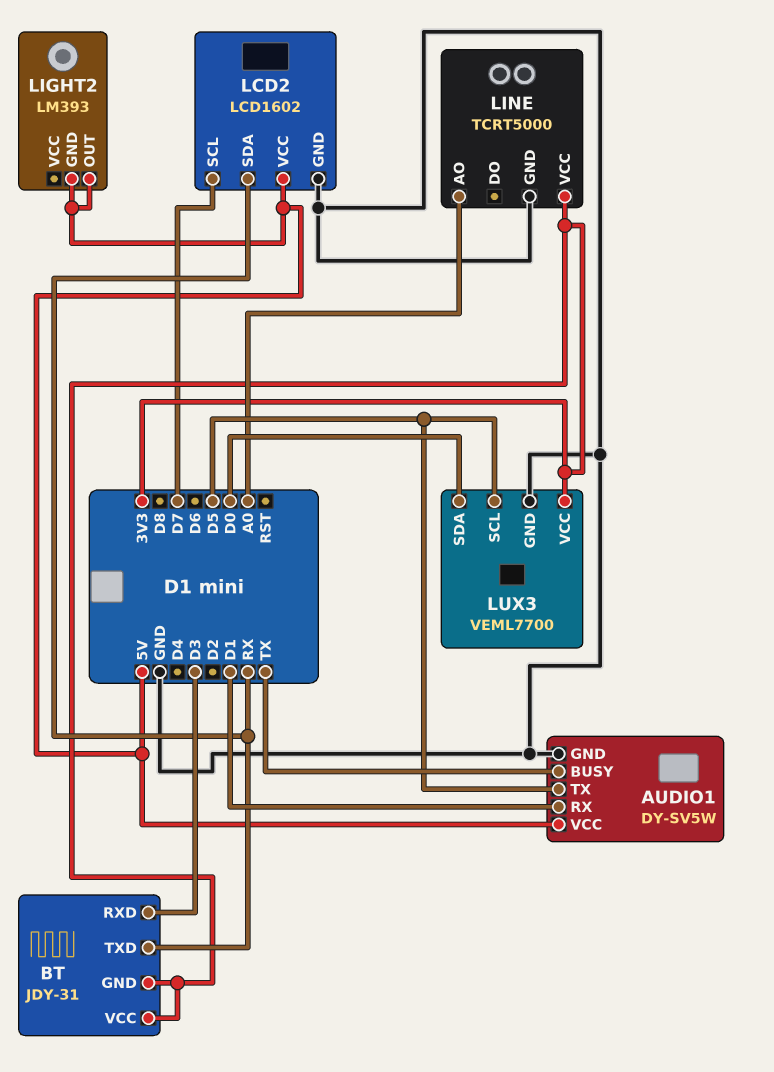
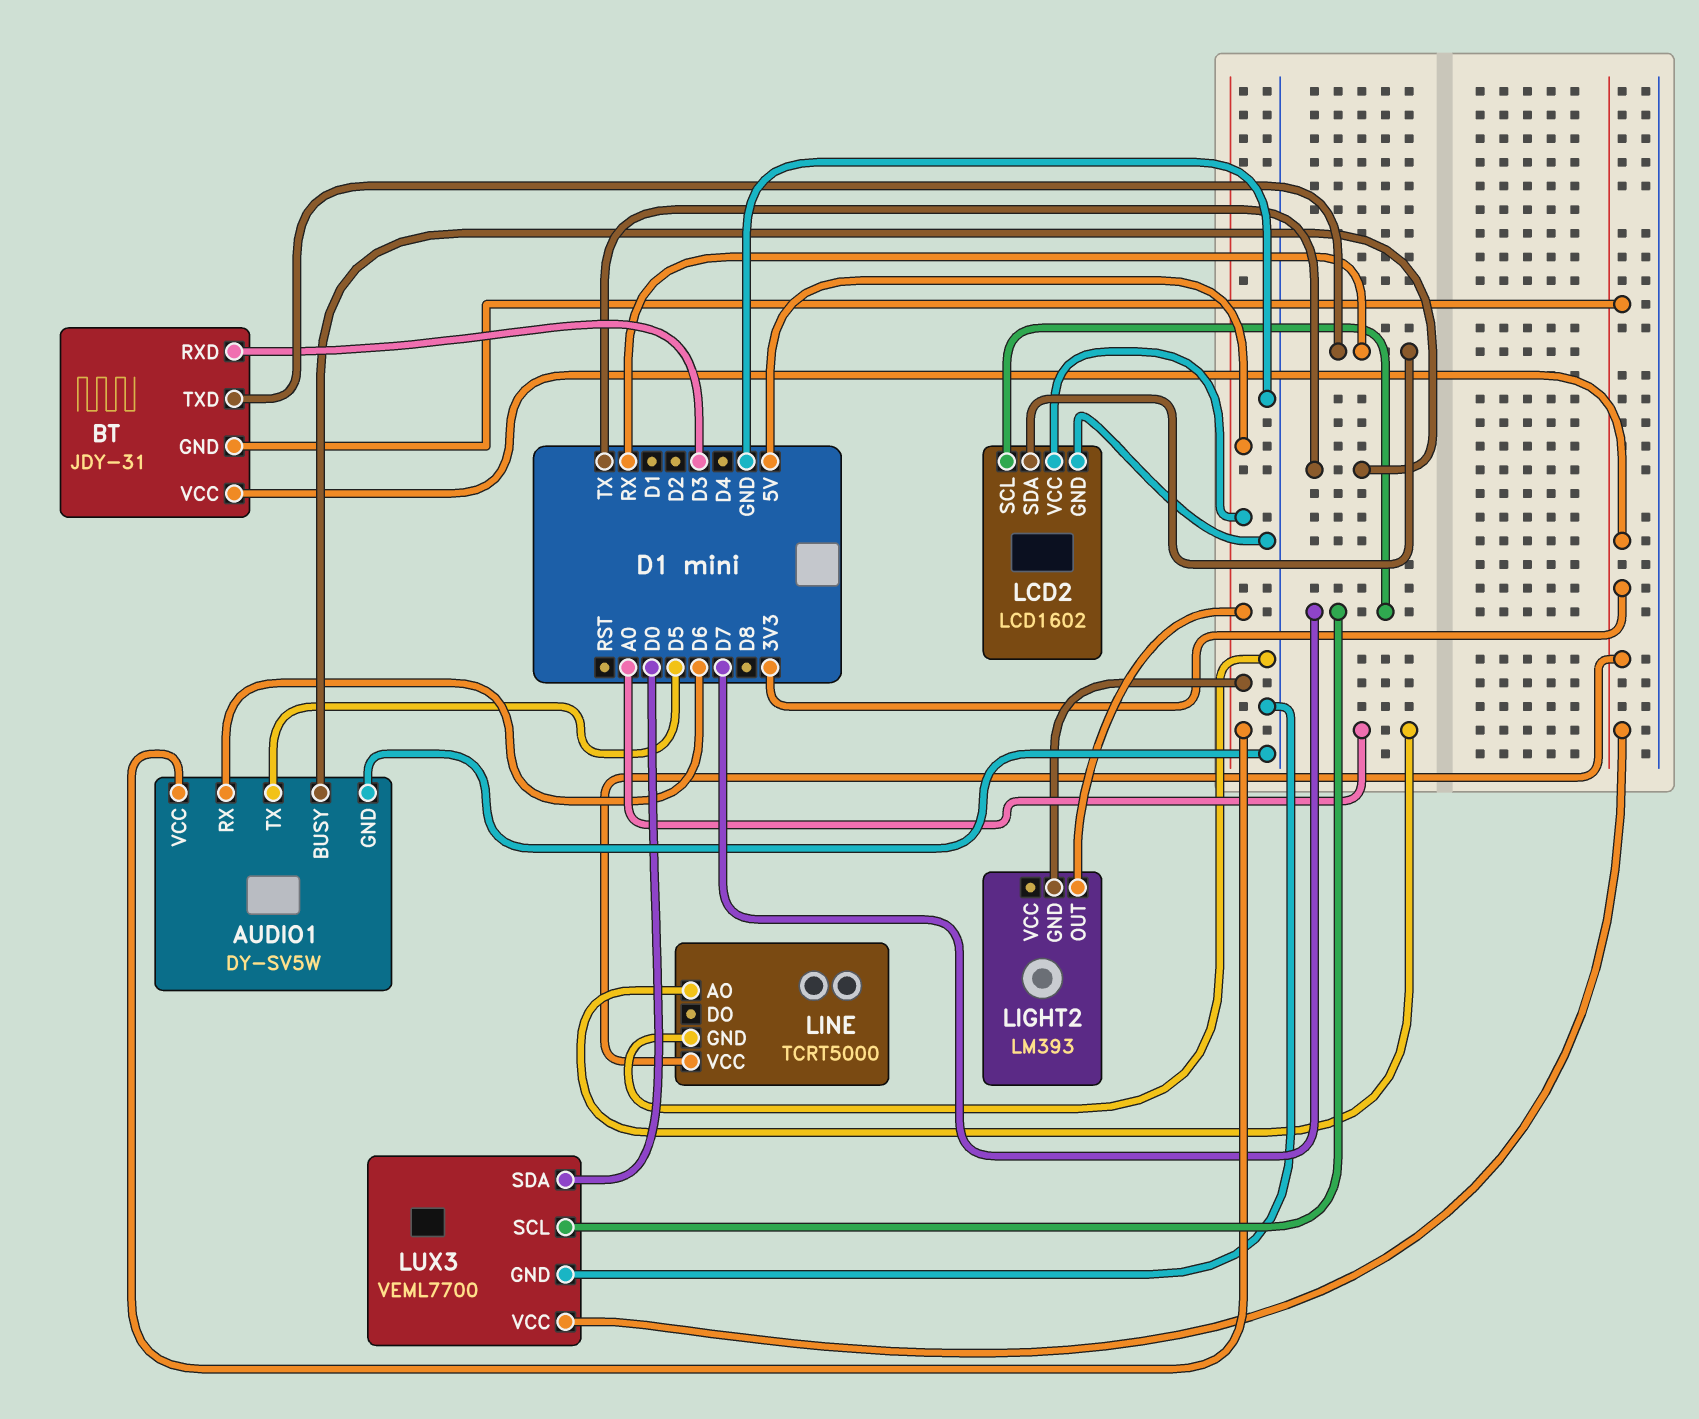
AUDIO1 pin RX: D1 -> D6
LUX3 pin SCL: D5 -> D7

